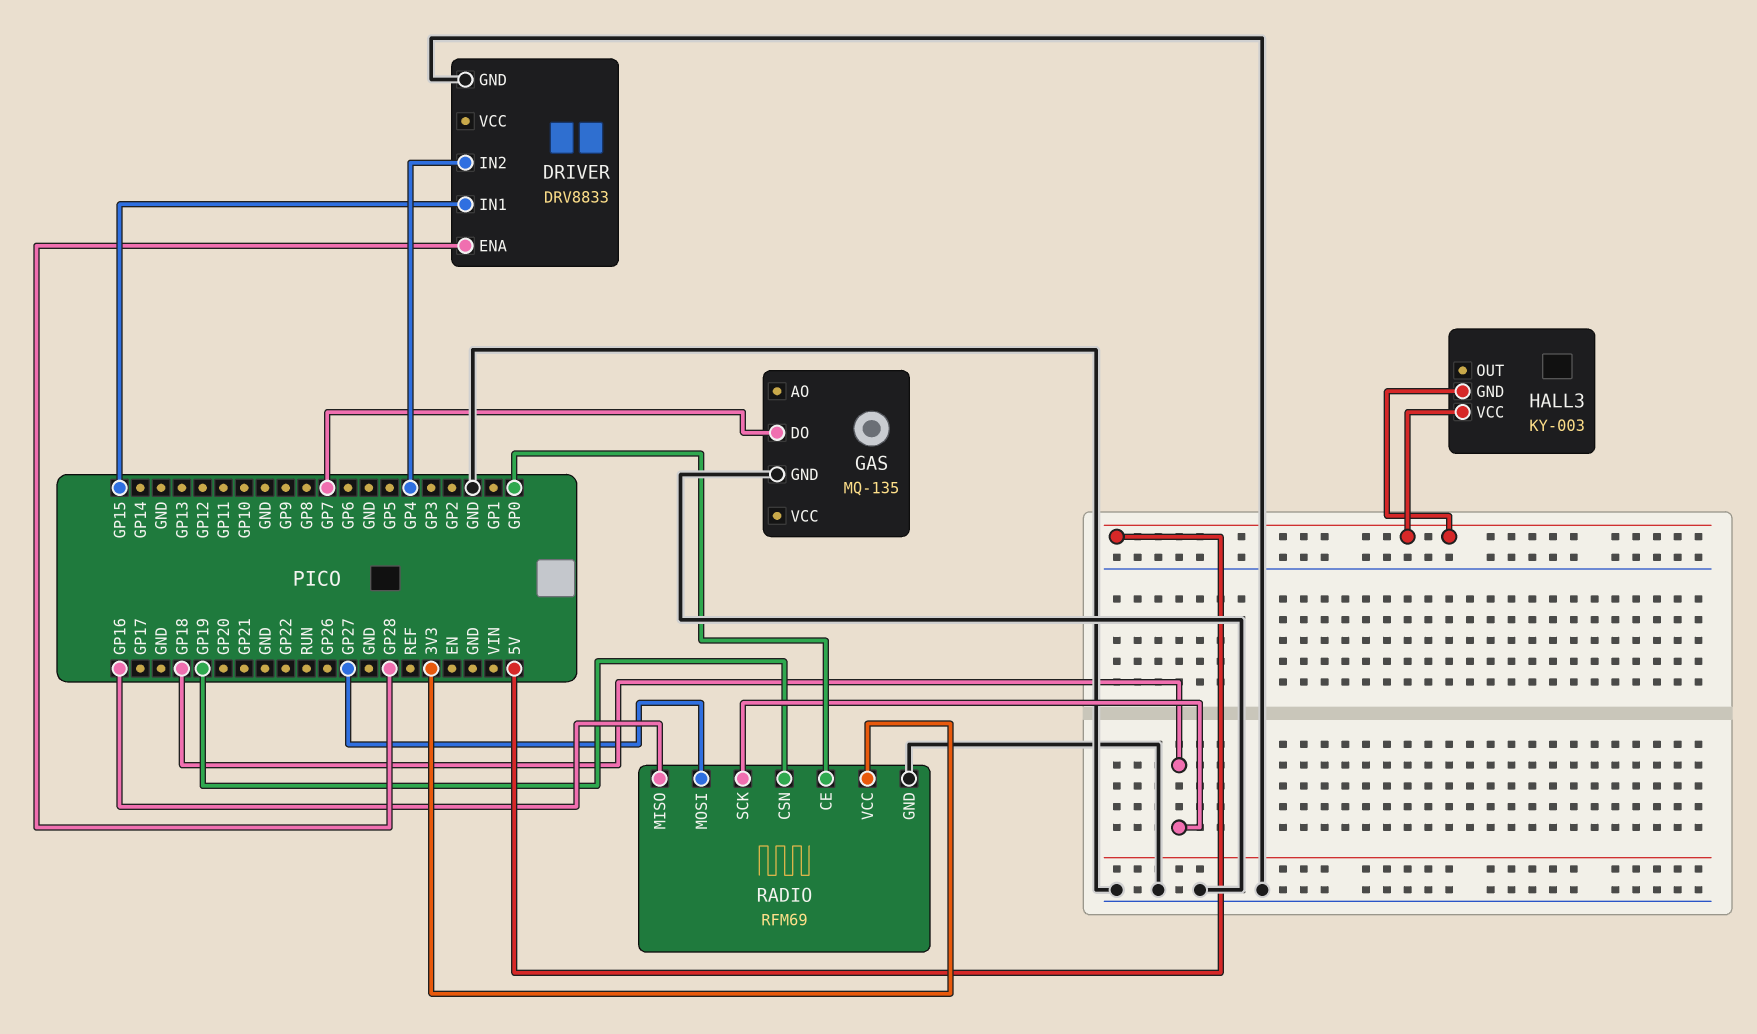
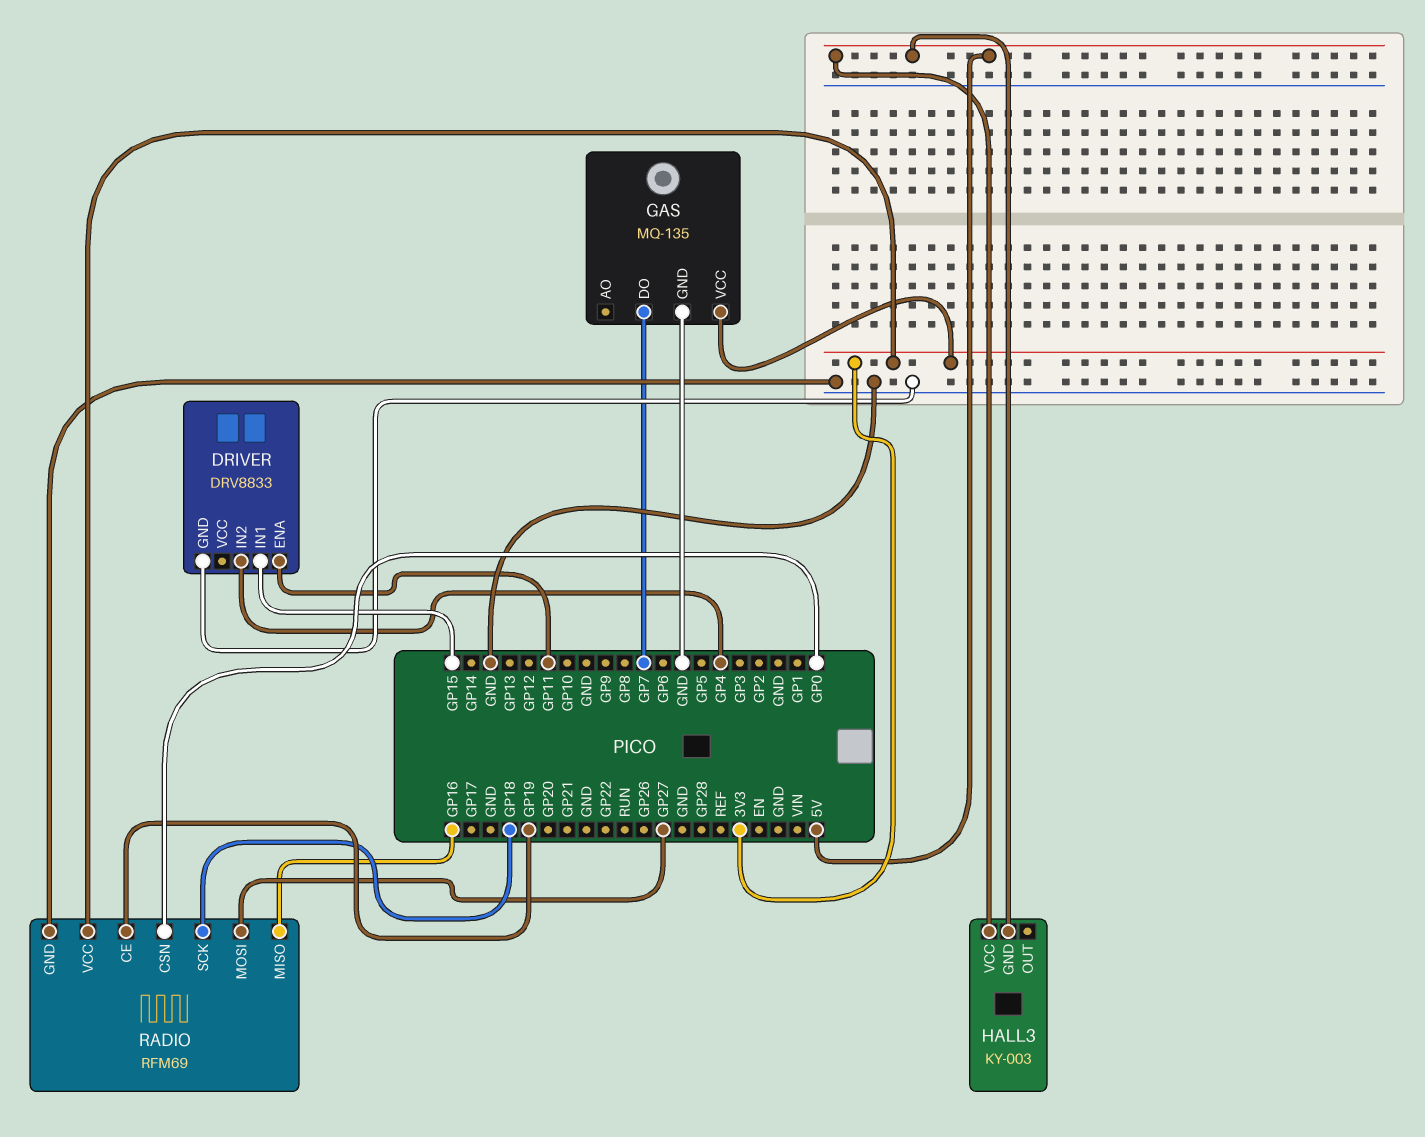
DRIVER pin ENA: GP28 -> GP11
GAS pin VCC: none -> 3V3
RADIO pin CE: GP0 -> GP19
RADIO pin CSN: GP19 -> GP0

